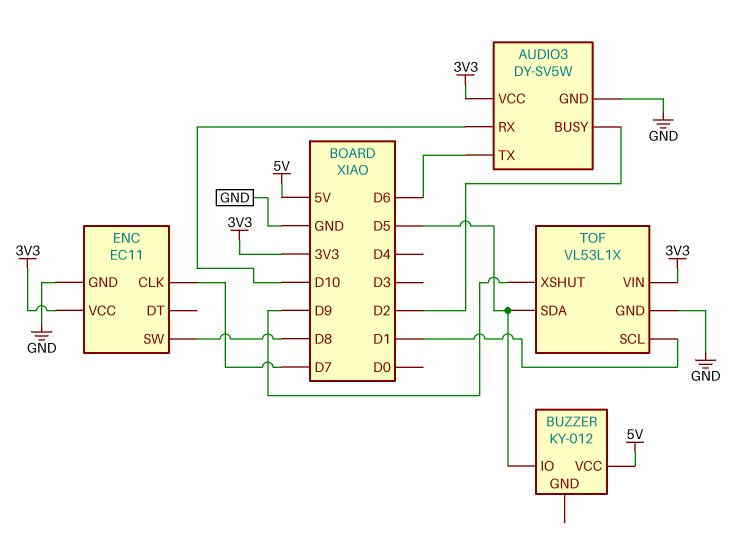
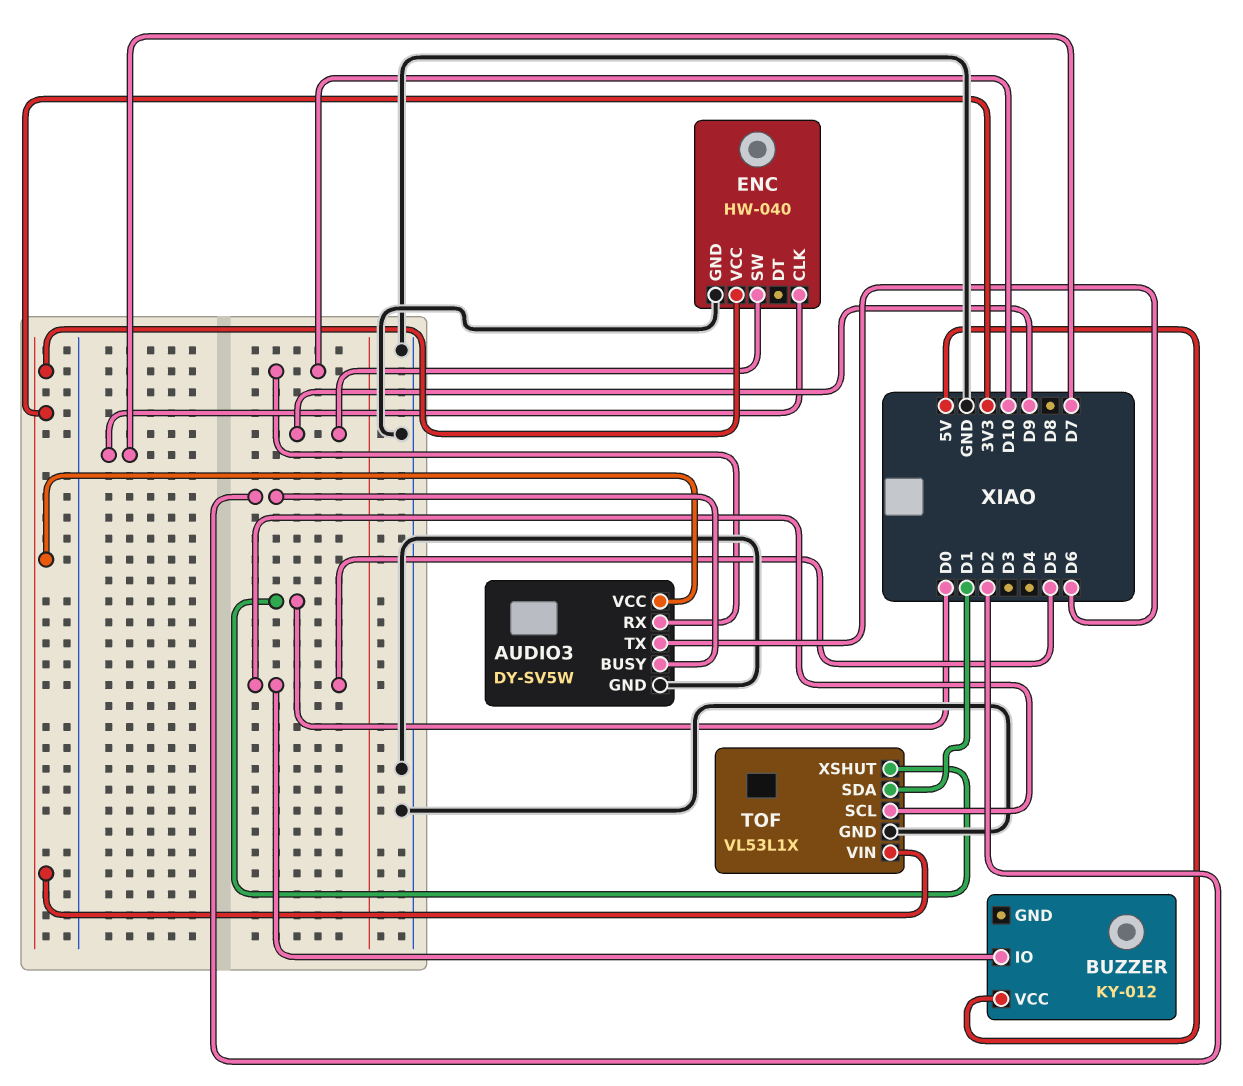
ENC: EC11 -> HW-040
ENC pin SW: D8 -> D9
TOF pin SCL: D1 -> D5
TOF pin SDA: D5 -> D1
TOF pin XSHUT: D9 -> D0

